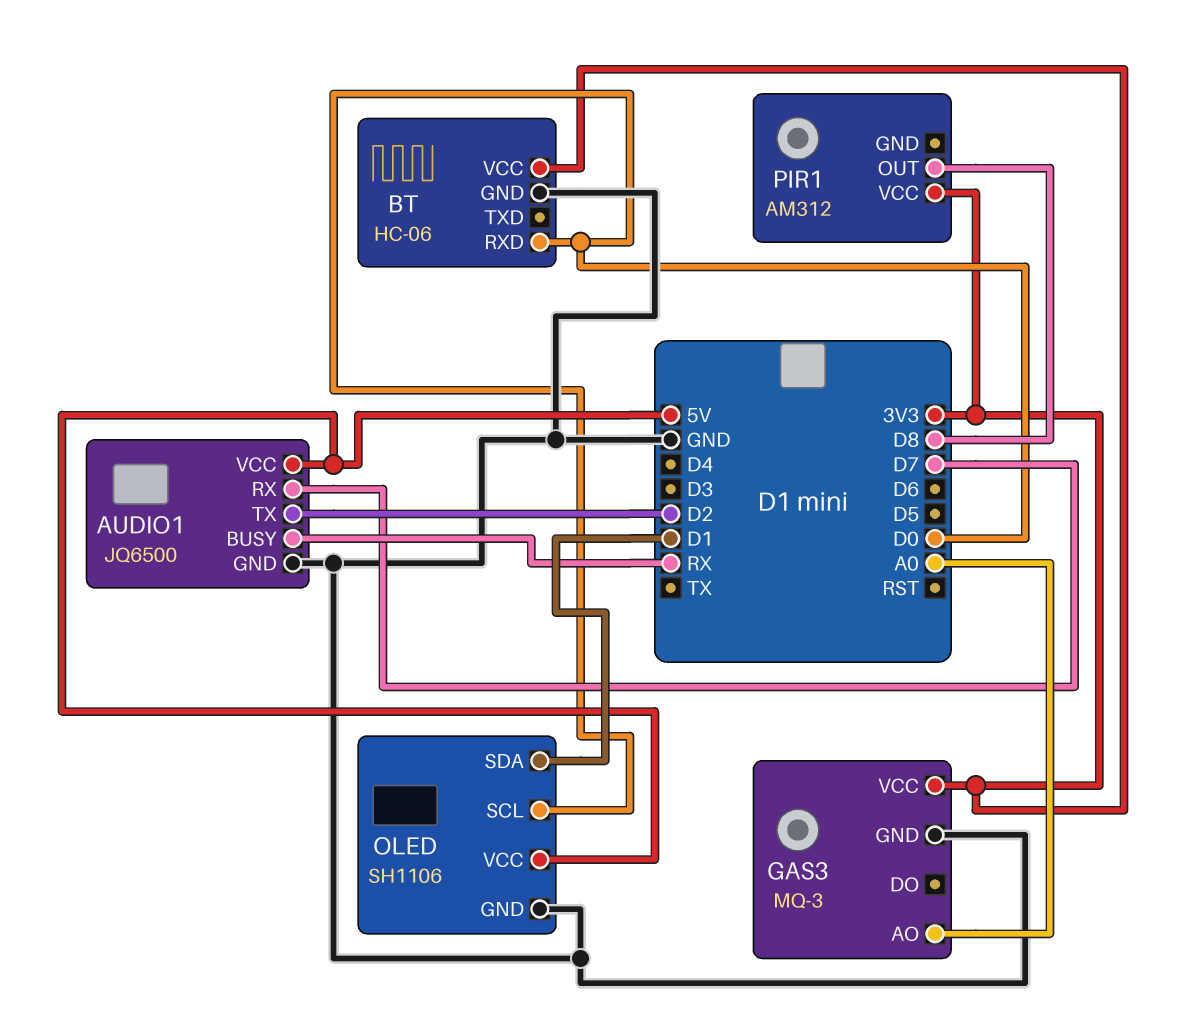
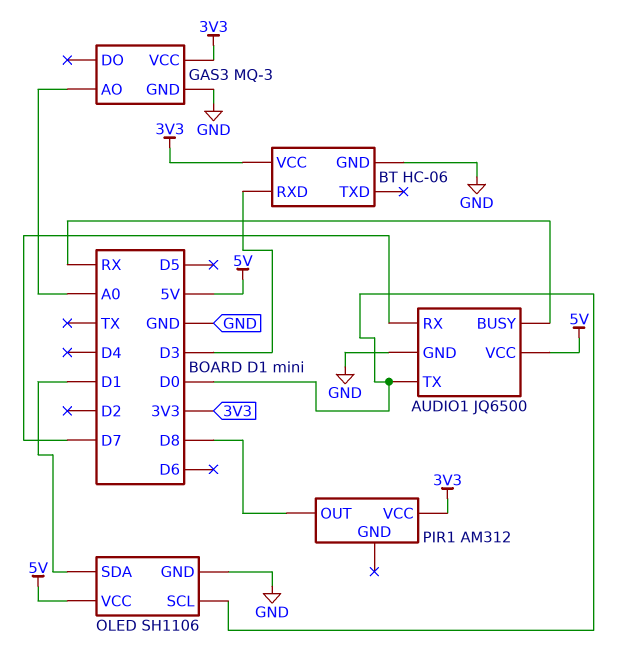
AUDIO1 pin TX: D2 -> D0
BT pin RXD: D0 -> D3

